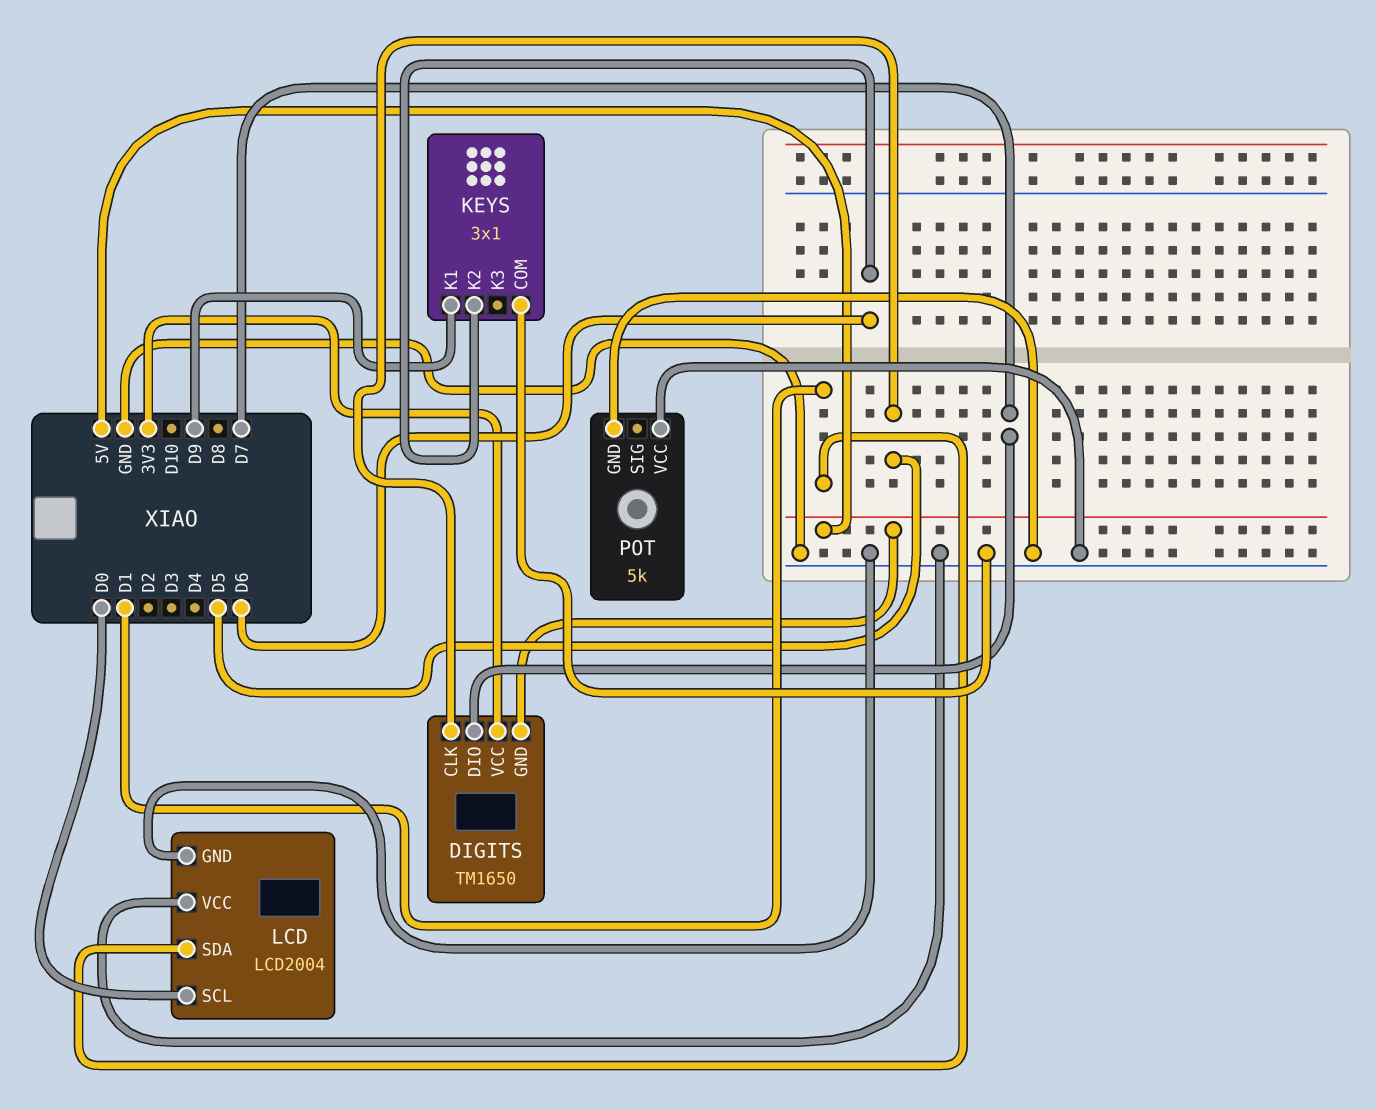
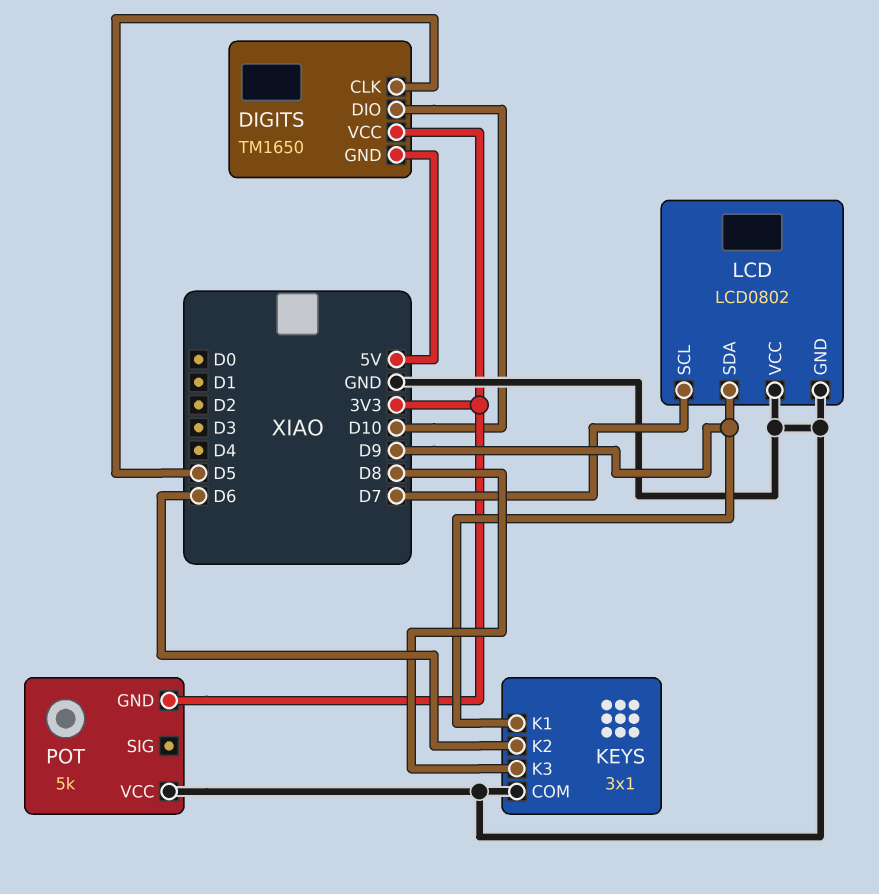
DIGITS pin DIO: D7 -> D10
KEYS pin K3: none -> D8
LCD: LCD2004 -> LCD0802
LCD pin SCL: D0 -> D7
LCD pin SDA: D1 -> D9
POT pin GND: GND -> 3V3

